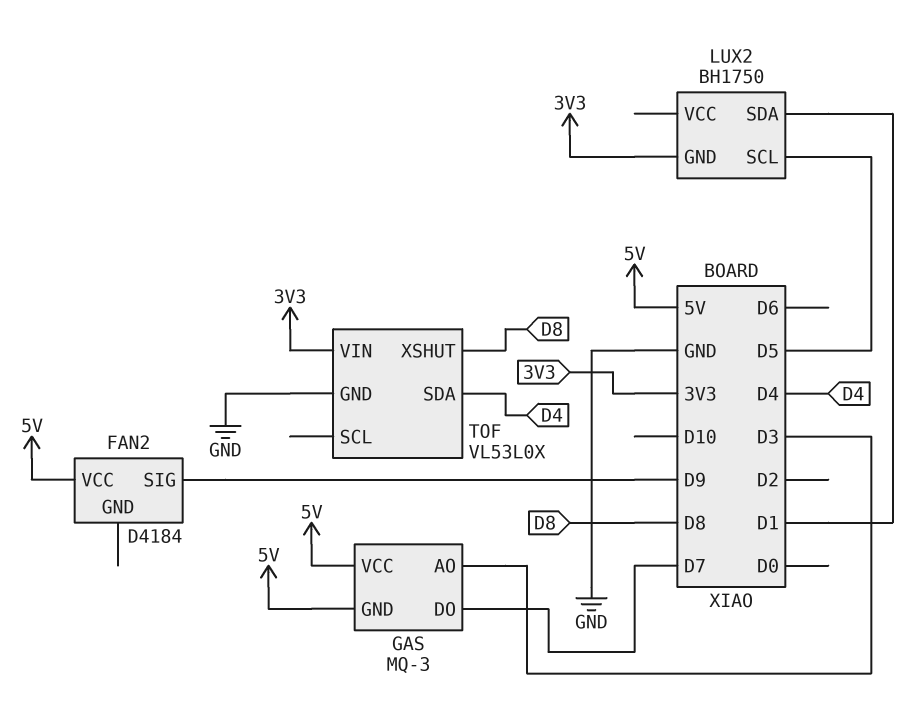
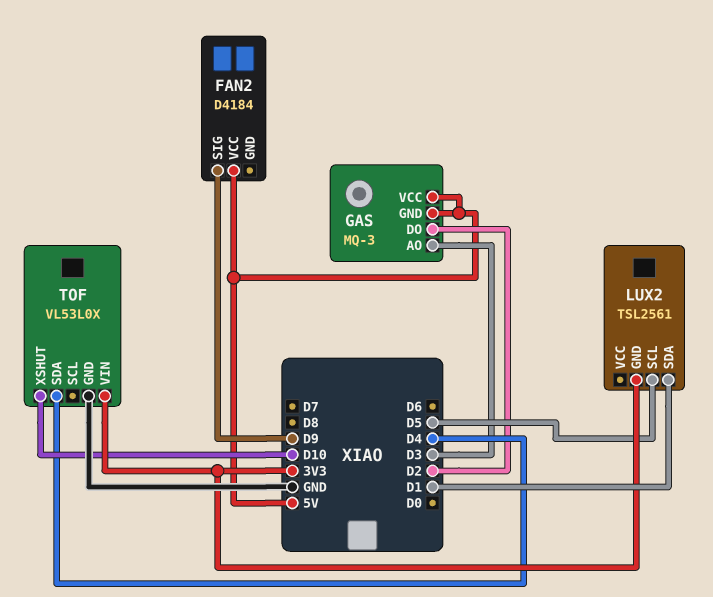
GAS pin DO: D7 -> D2
LUX2: BH1750 -> TSL2561
TOF pin XSHUT: D8 -> D10

